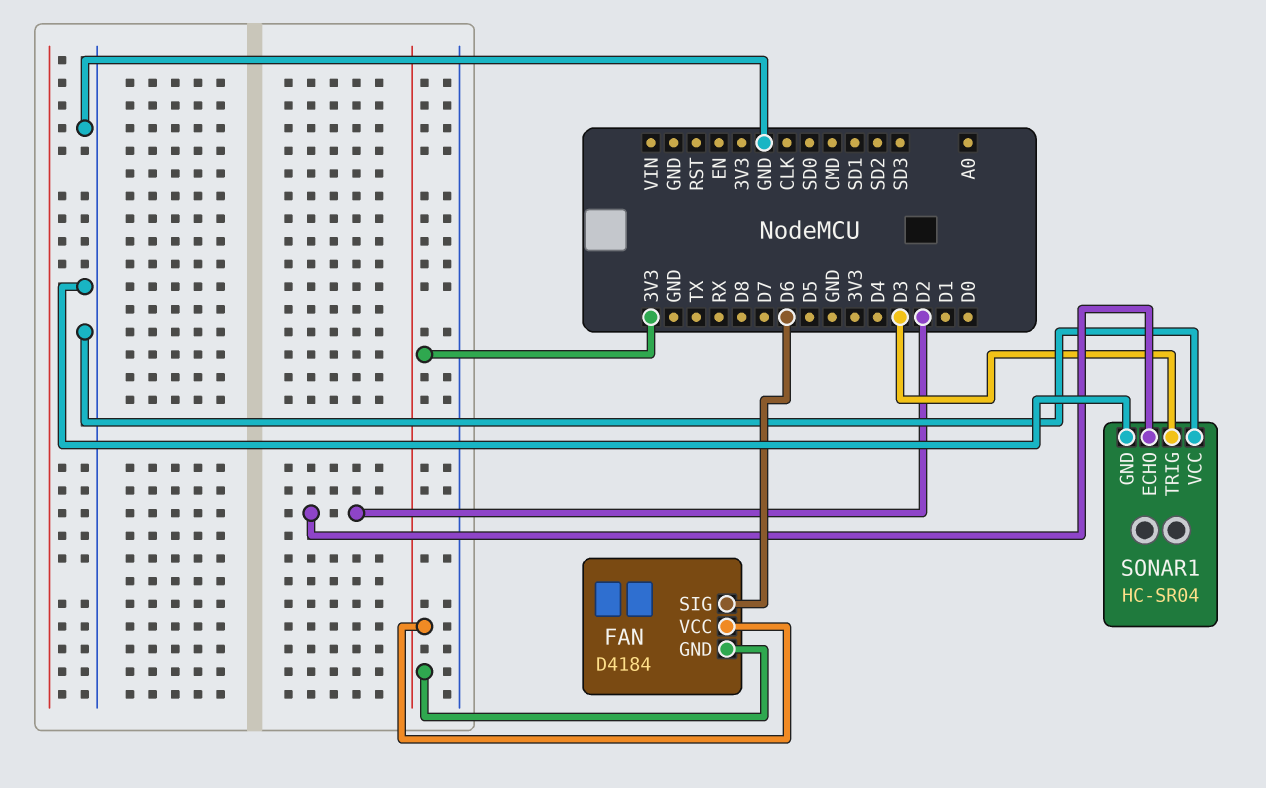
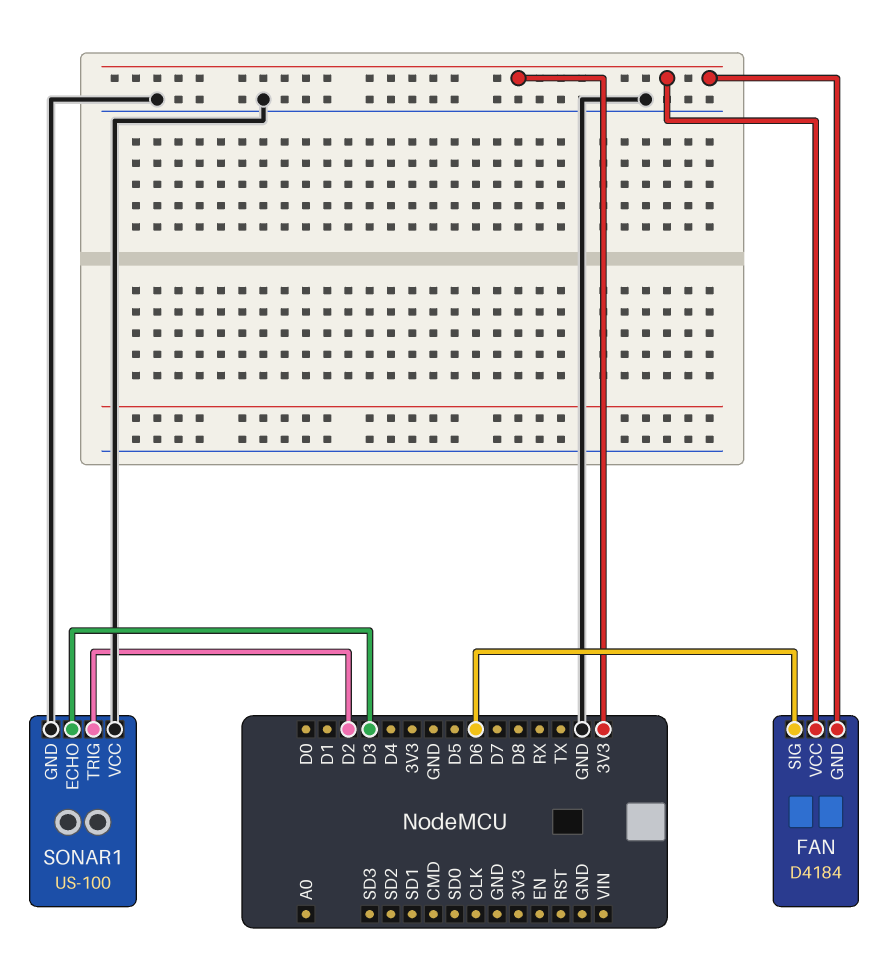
SONAR1: HC-SR04 -> US-100
SONAR1 pin ECHO: D2 -> D3
SONAR1 pin TRIG: D3 -> D2

